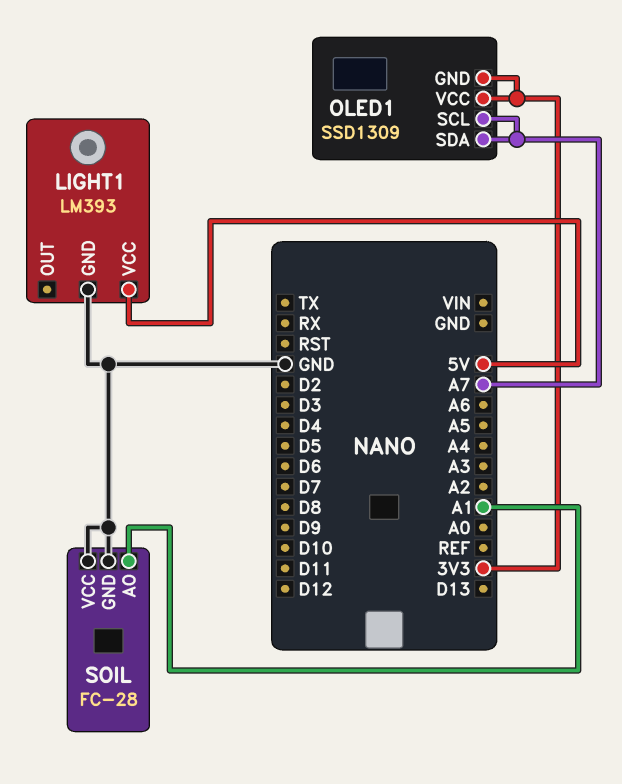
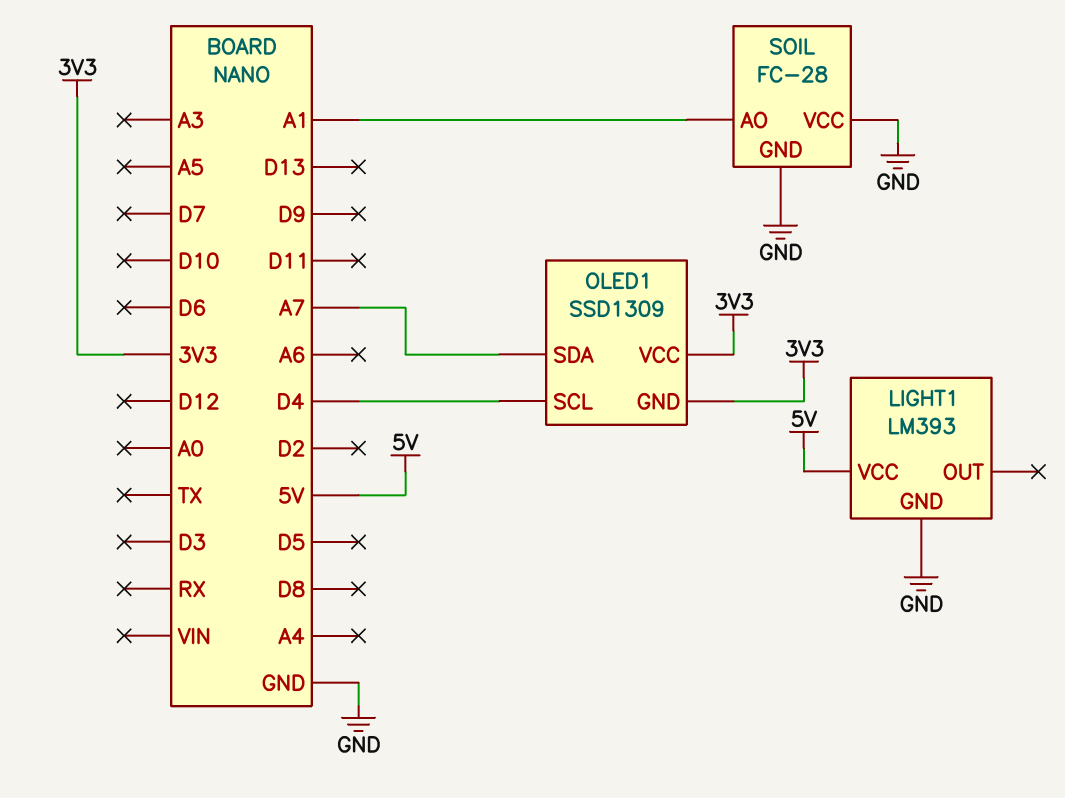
OLED1 pin SCL: A7 -> D4

